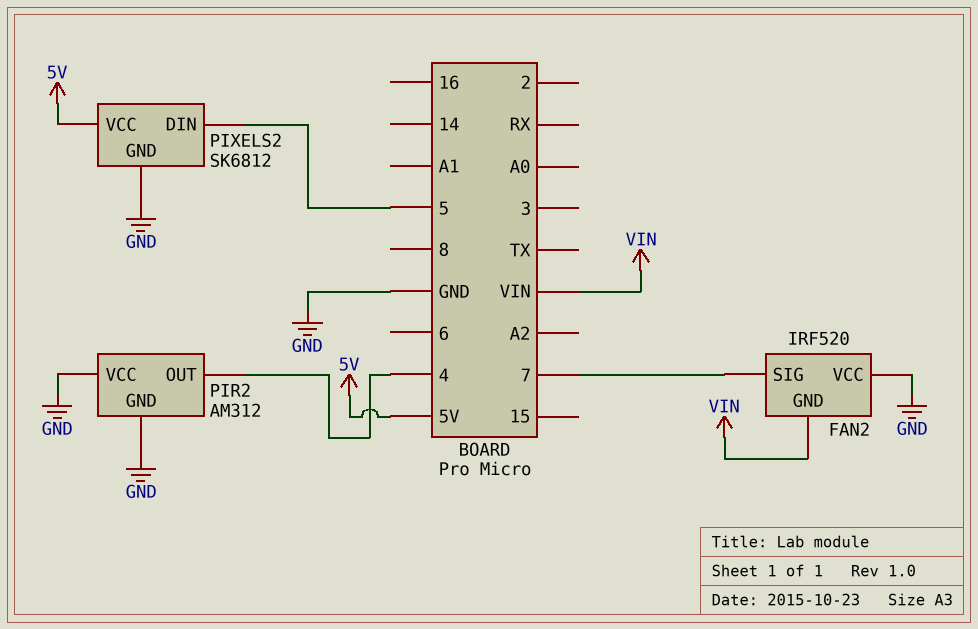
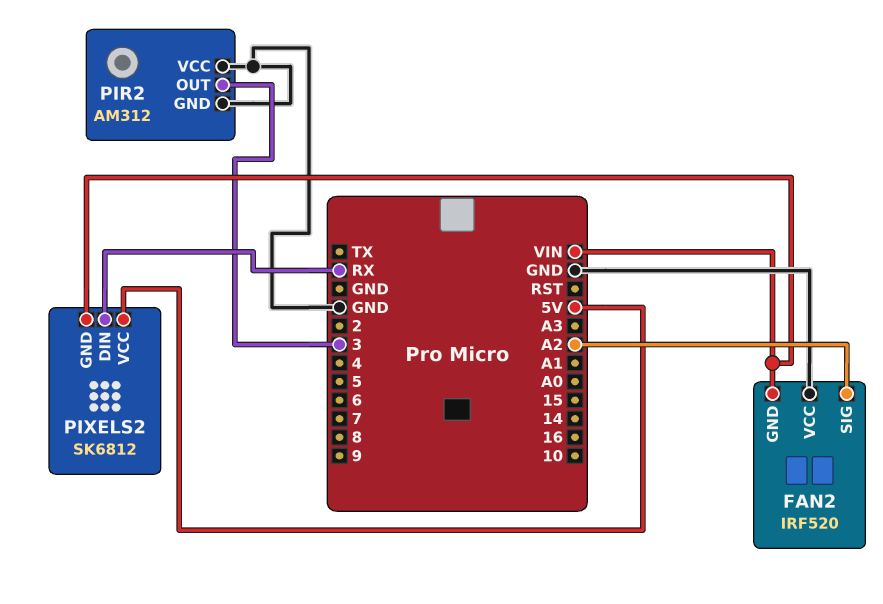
FAN2 pin SIG: 7 -> A2
PIR2 pin OUT: 4 -> 3
PIXELS2 pin DIN: 5 -> RX
PIXELS2 pin GND: GND -> VIN

